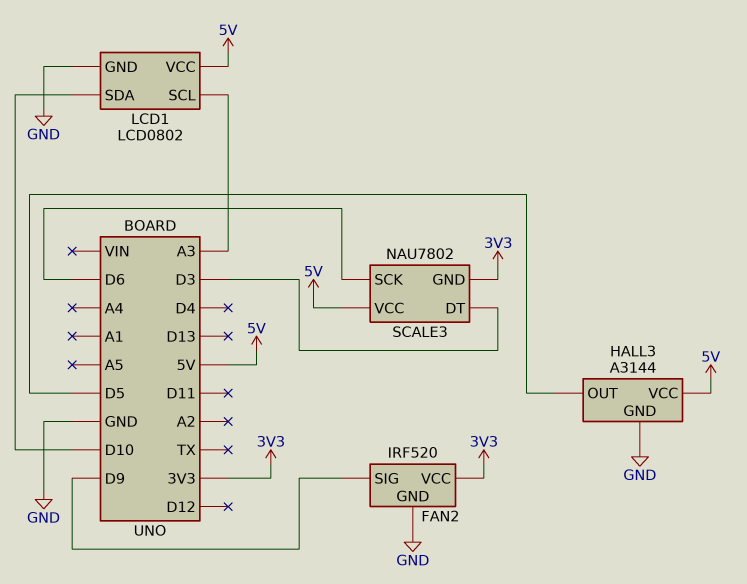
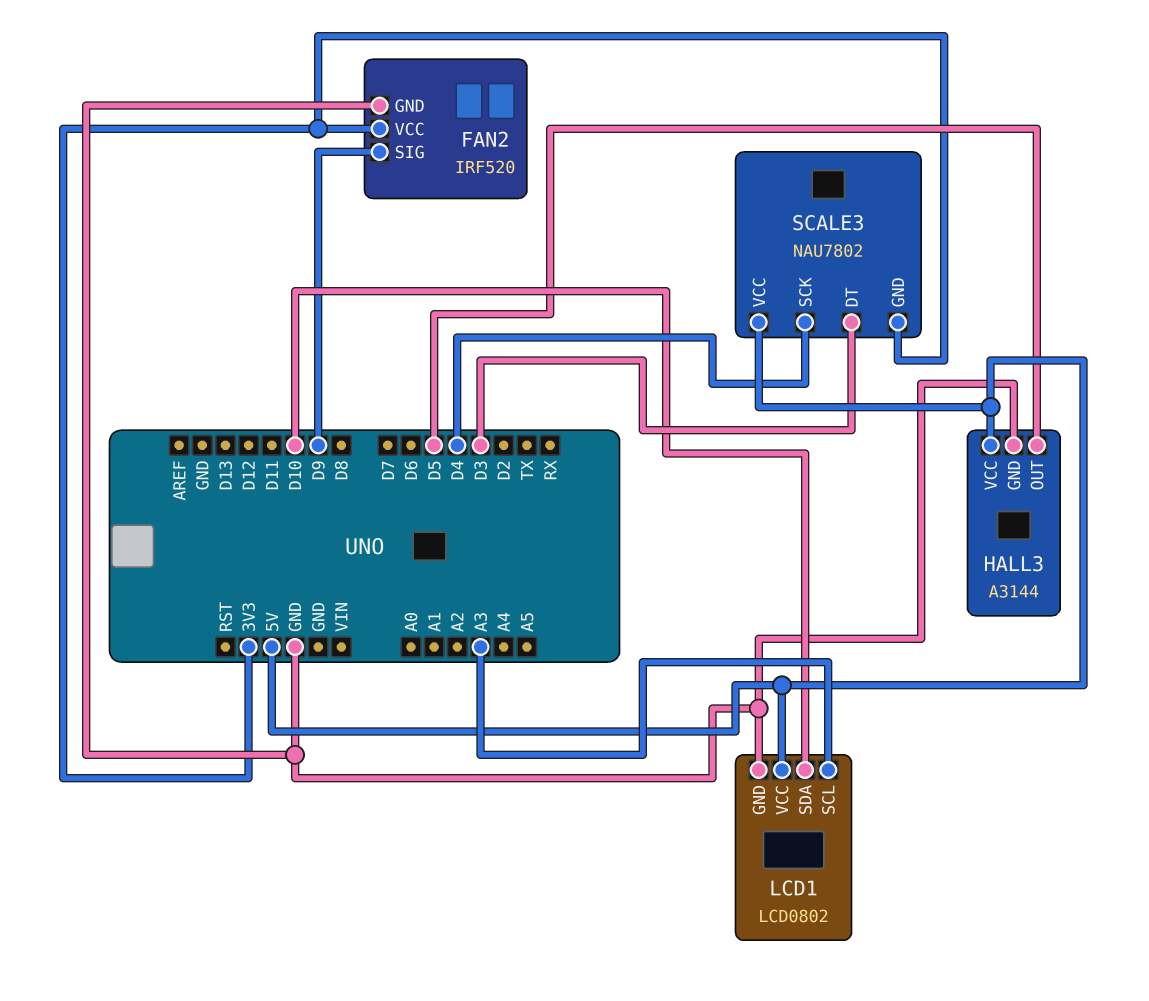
SCALE3 pin SCK: D6 -> D4

